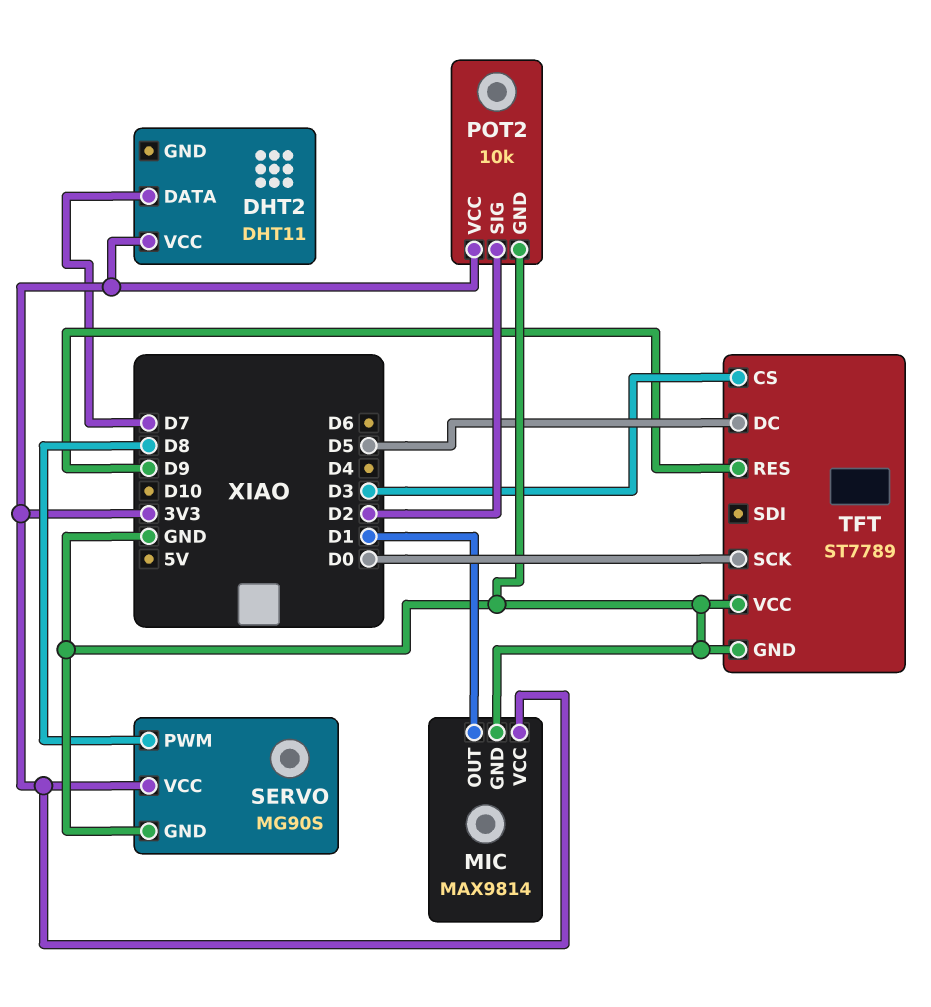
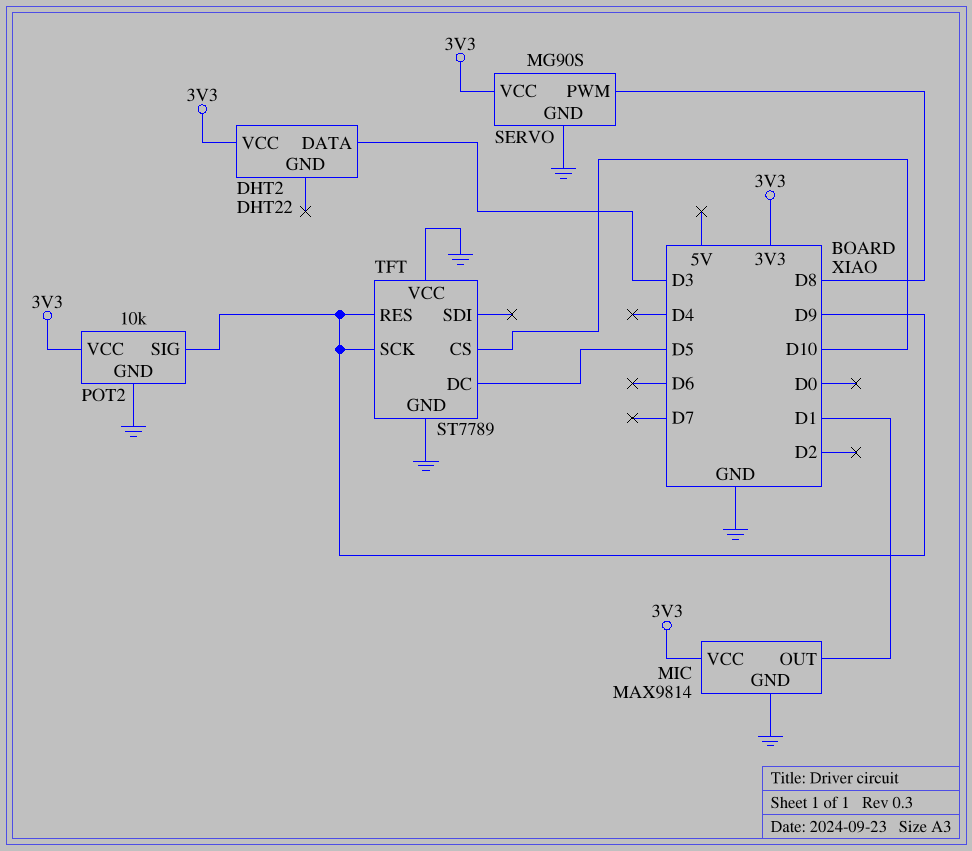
DHT2: DHT11 -> DHT22
DHT2 pin DATA: D7 -> D3
POT2 pin SIG: D2 -> D9
TFT pin CS: D3 -> D10
TFT pin SCK: D0 -> D9

